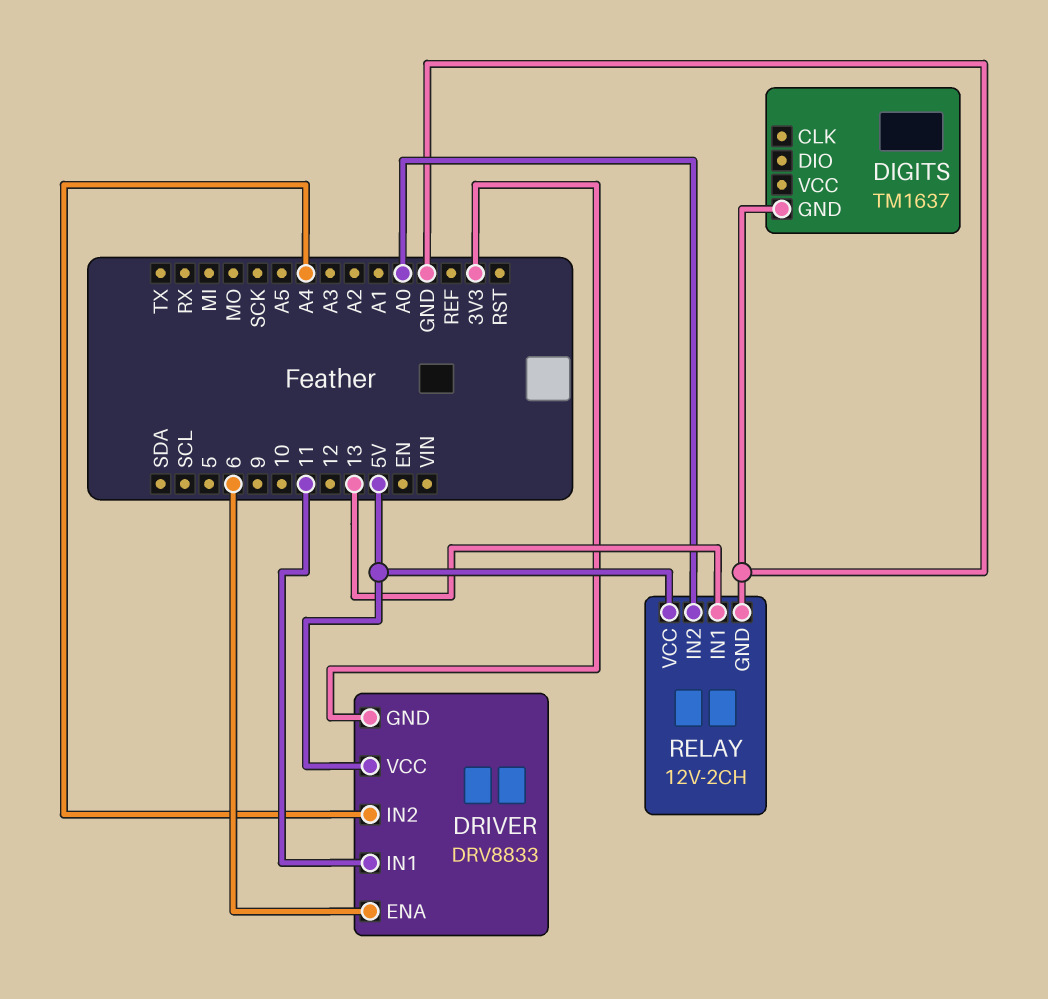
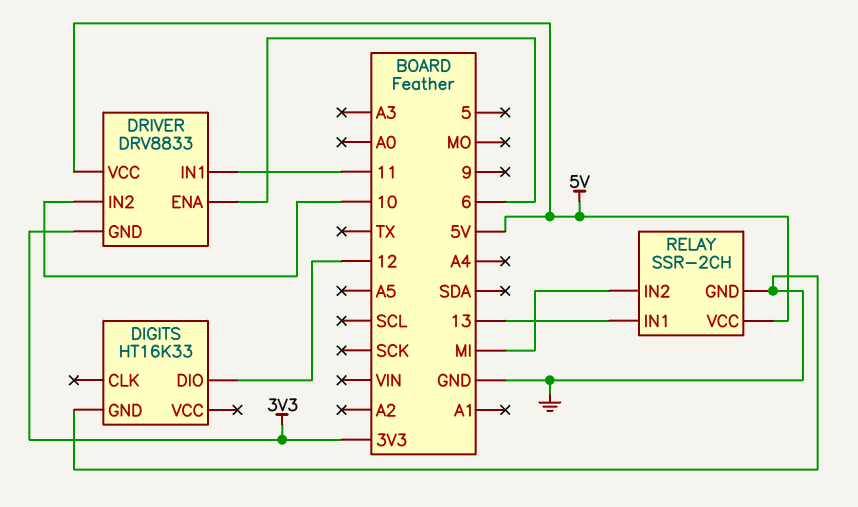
DIGITS: TM1637 -> HT16K33
DIGITS pin DIO: none -> 12
DRIVER pin IN2: A4 -> 10
RELAY: 12V-2CH -> SSR-2CH
RELAY pin IN2: A0 -> MI

